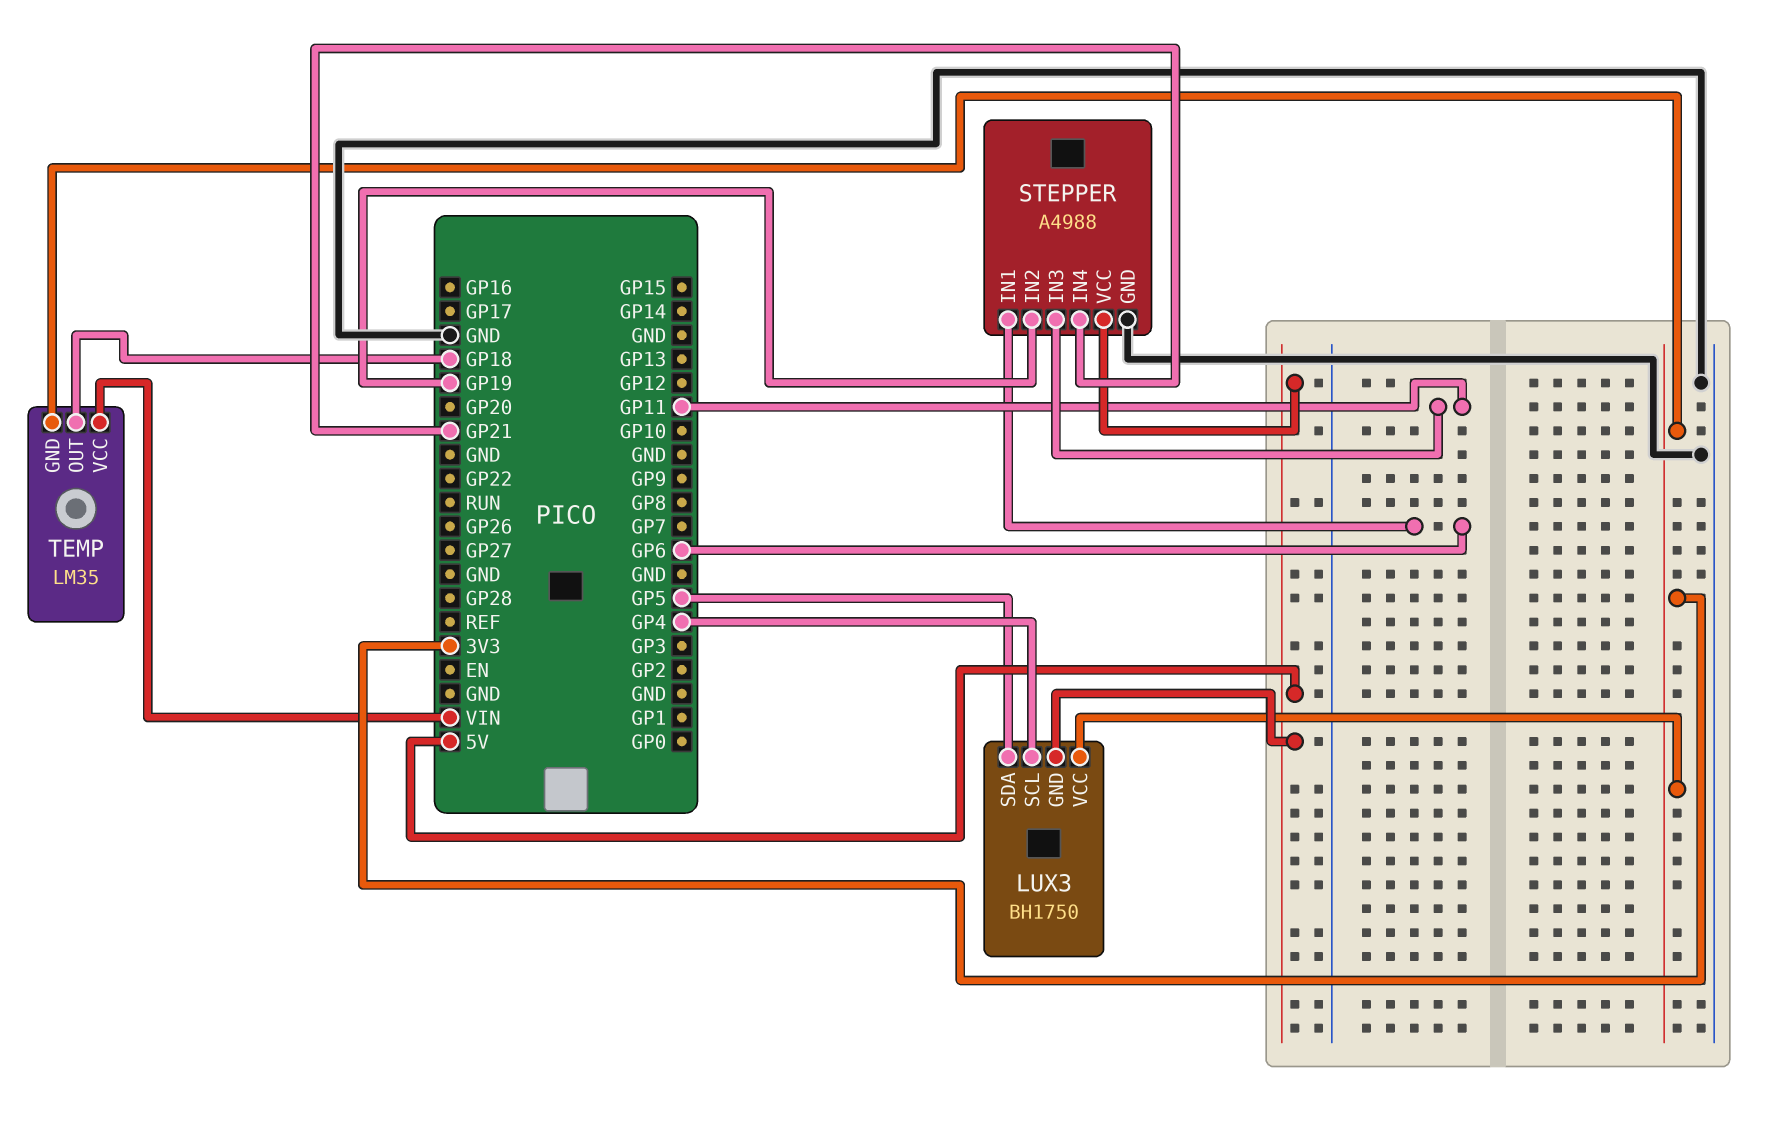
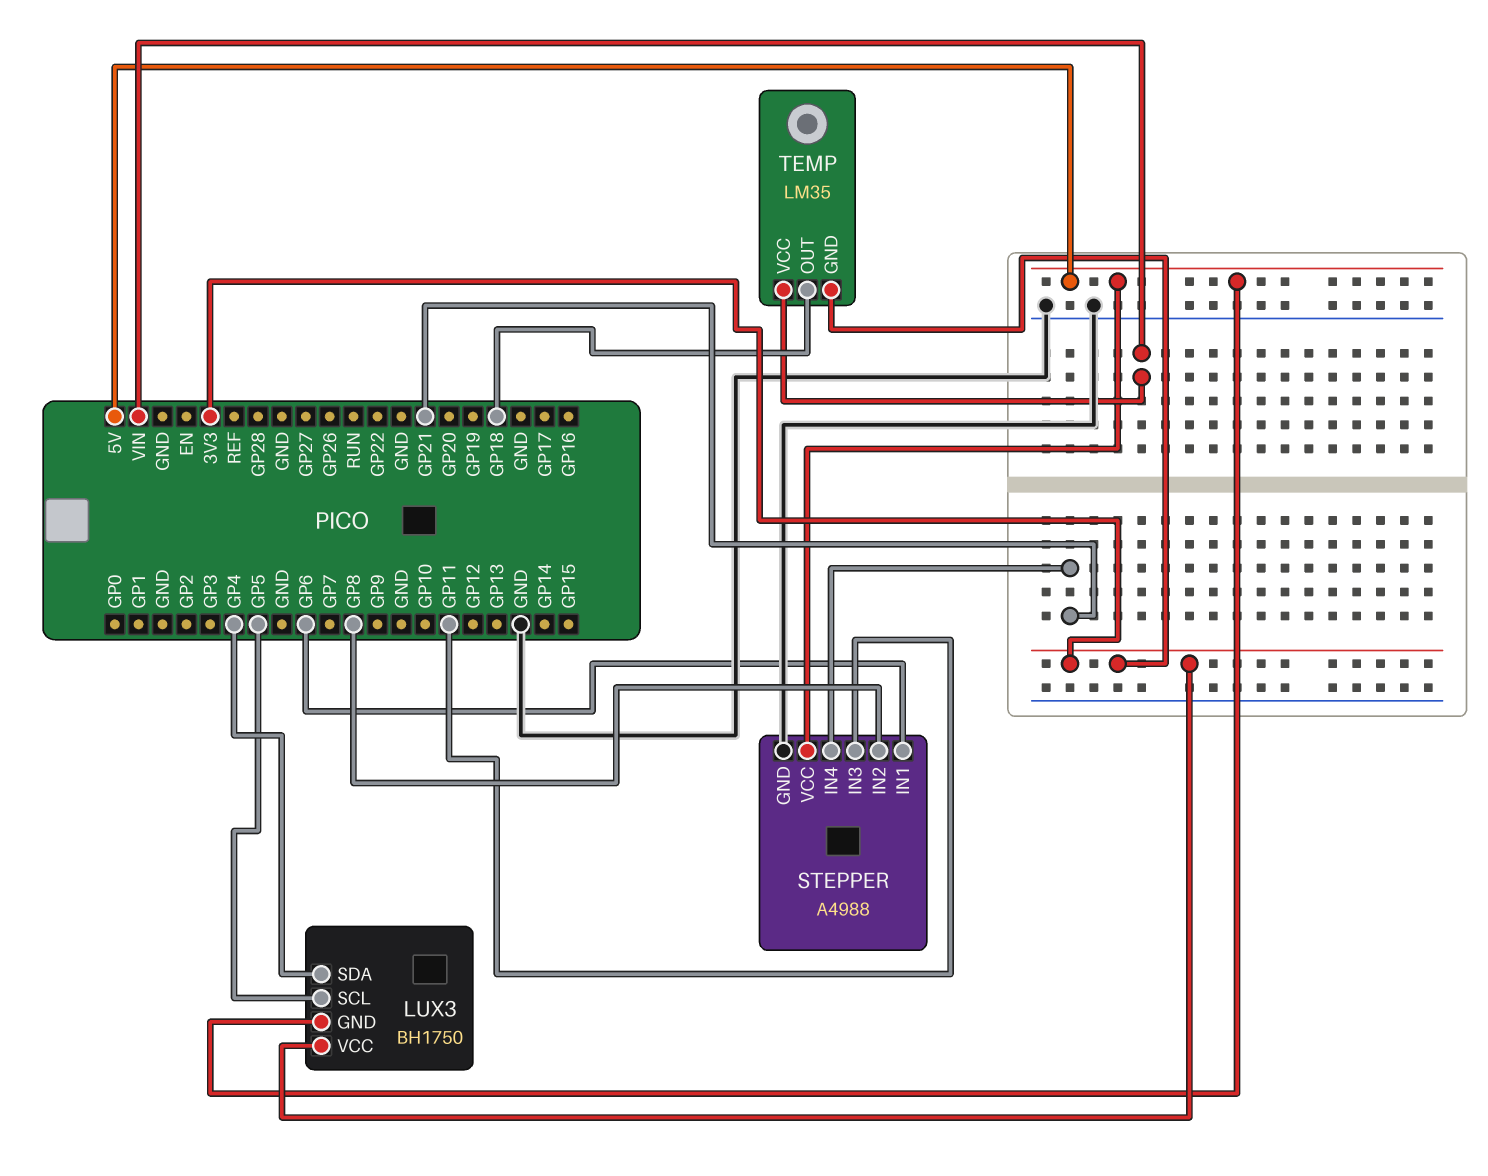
LUX3 pin SCL: GP4 -> GP5
LUX3 pin SDA: GP5 -> GP4
STEPPER pin IN2: GP19 -> GP8

